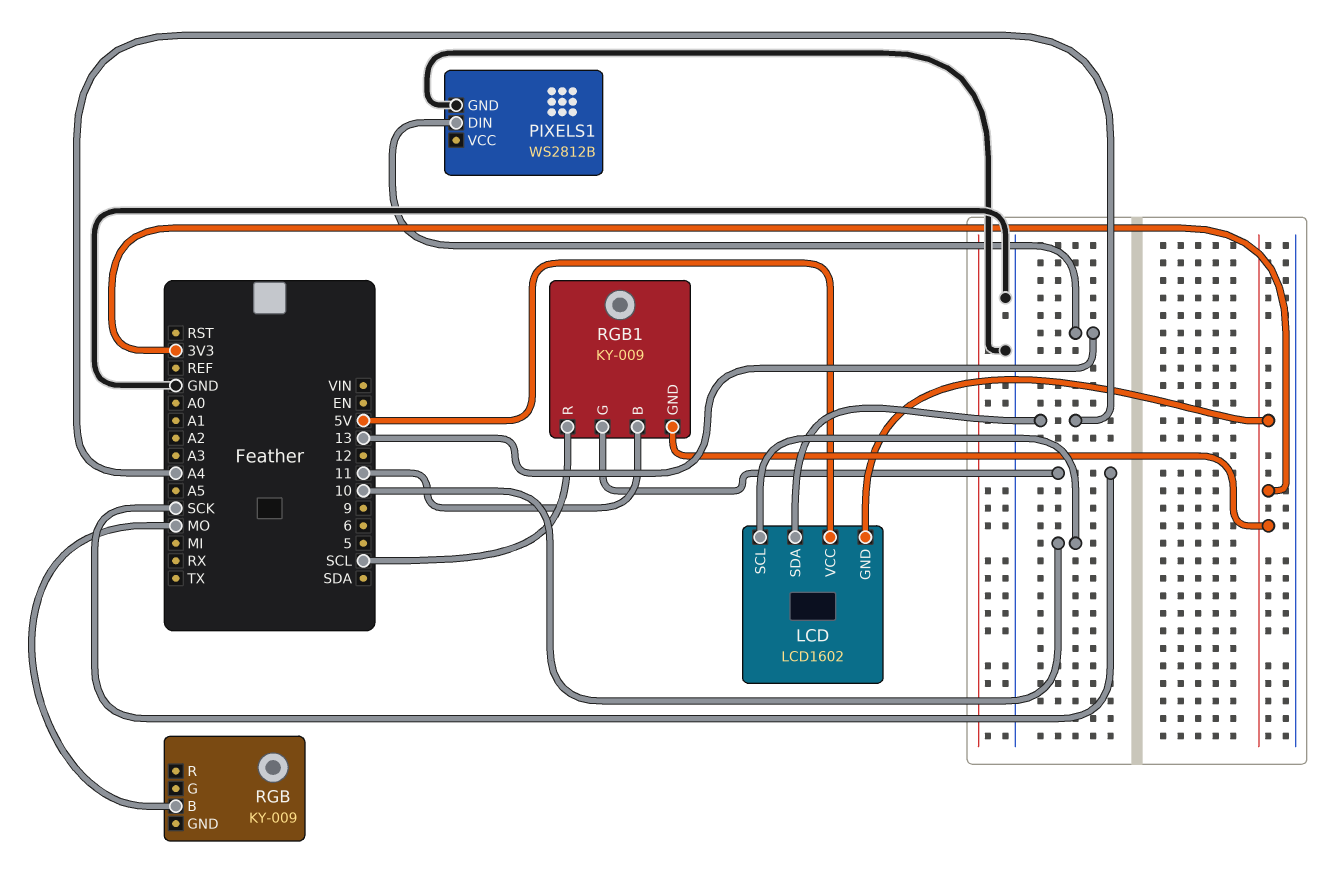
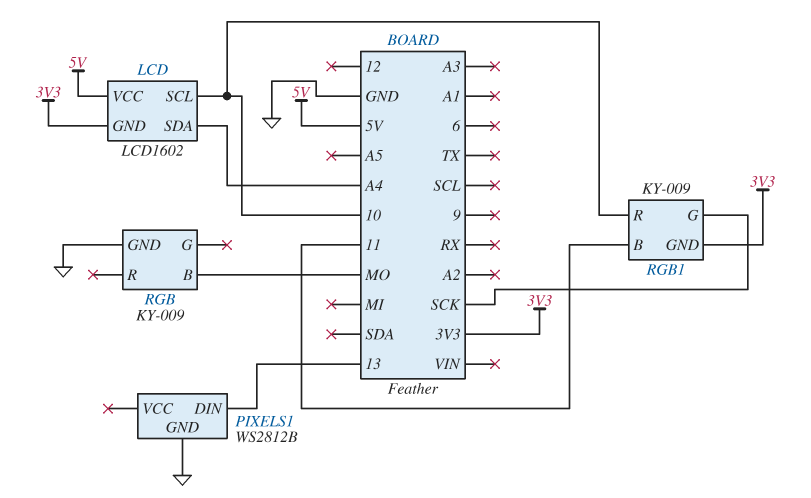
RGB pin GND: none -> GND
RGB1 pin R: SCL -> 10

